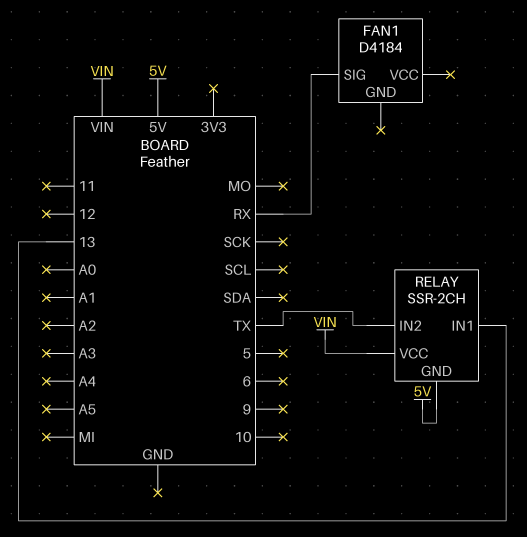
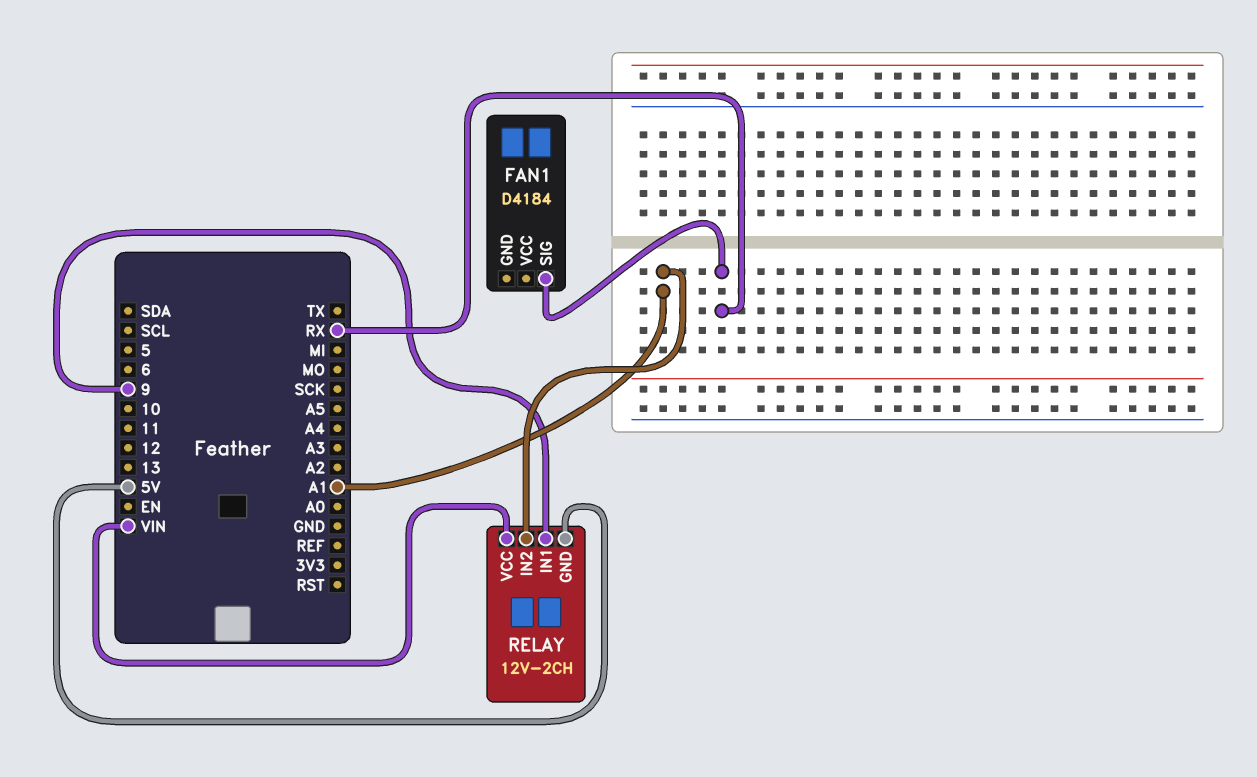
RELAY: SSR-2CH -> 12V-2CH
RELAY pin IN1: 13 -> 9
RELAY pin IN2: TX -> A1

